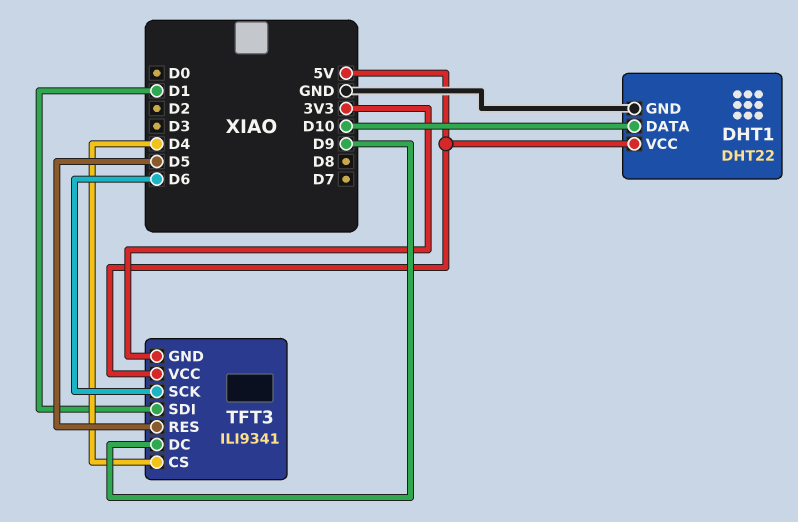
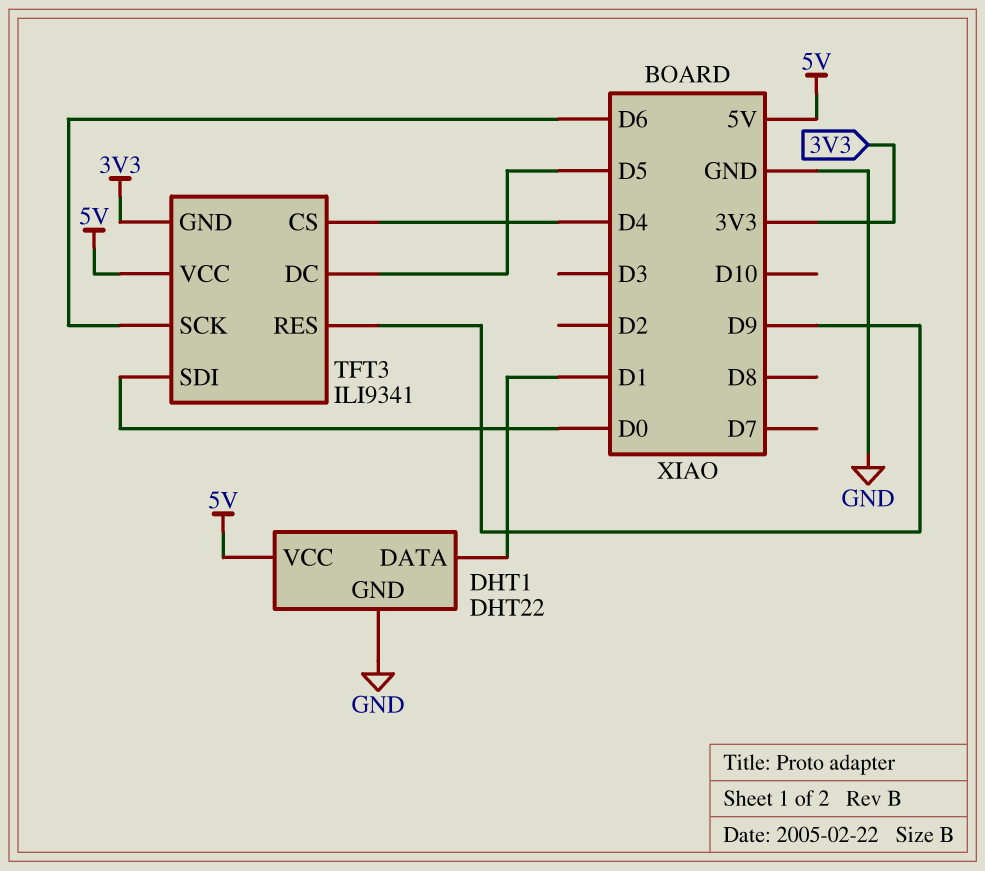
DHT1 pin DATA: D10 -> D1
TFT3 pin DC: D9 -> D5
TFT3 pin RES: D5 -> D9
TFT3 pin SDI: D1 -> D0

